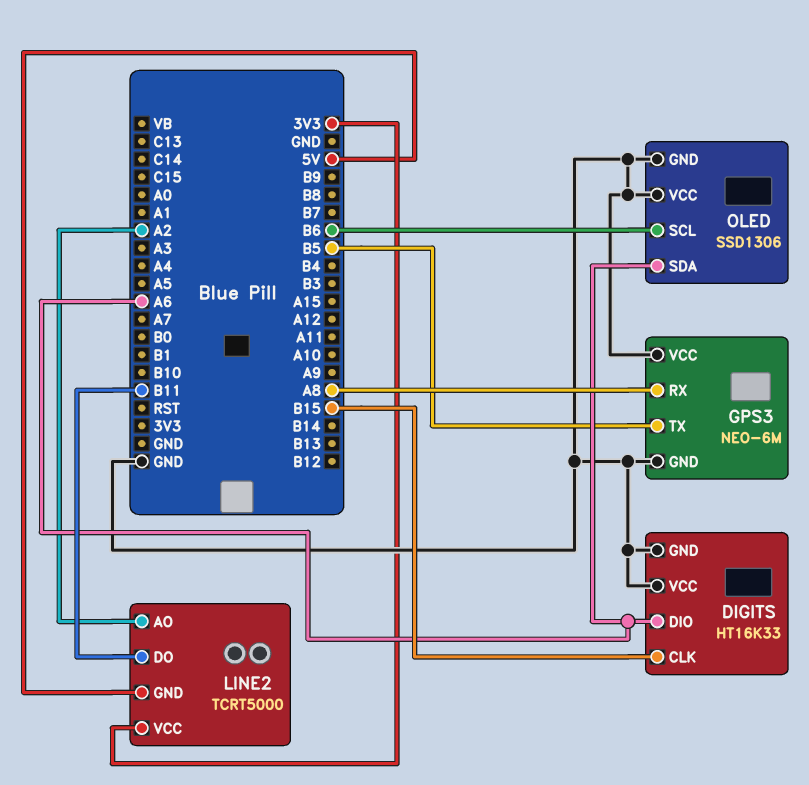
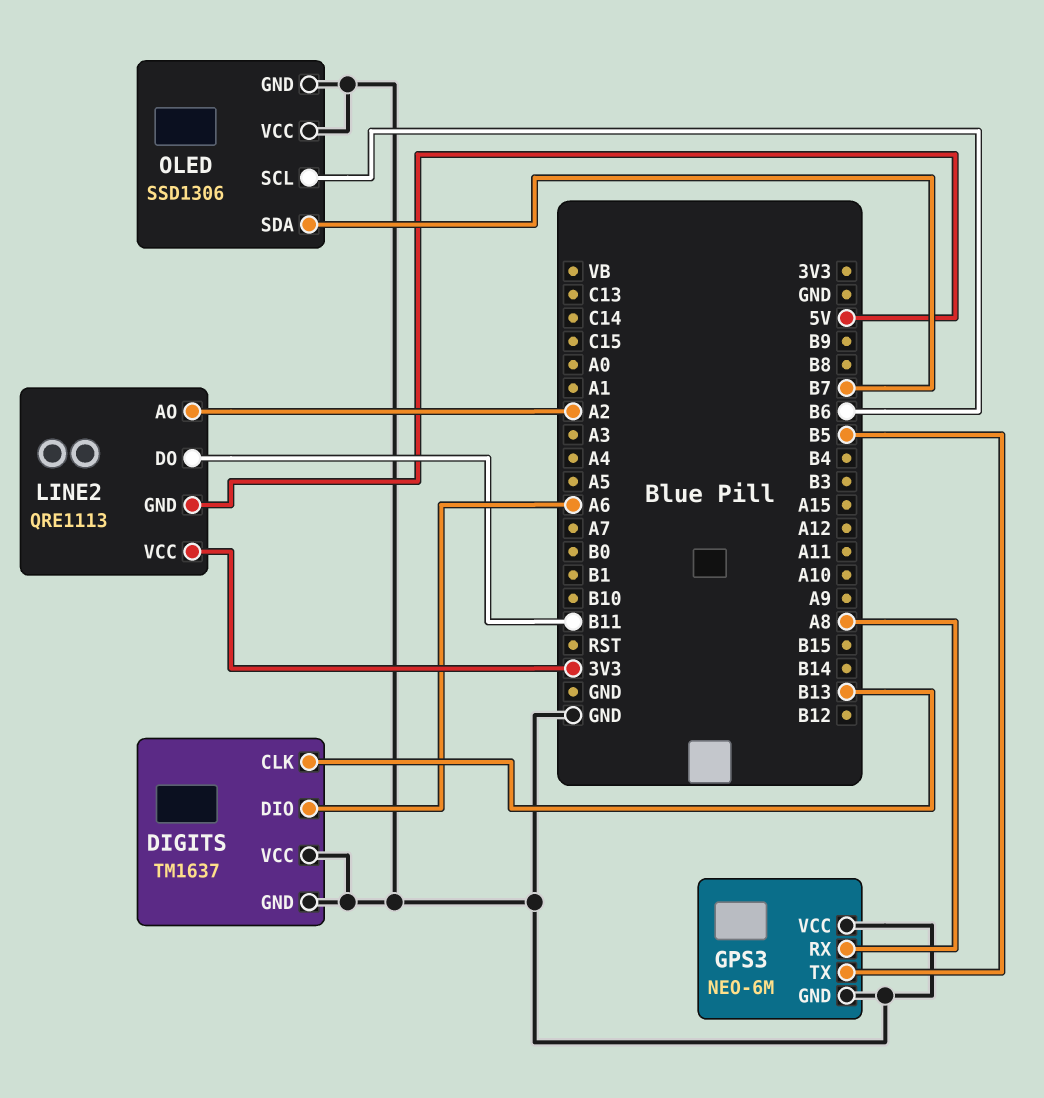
DIGITS: HT16K33 -> TM1637
DIGITS pin CLK: B15 -> B13
LINE2: TCRT5000 -> QRE1113
OLED pin SDA: A6 -> B7

